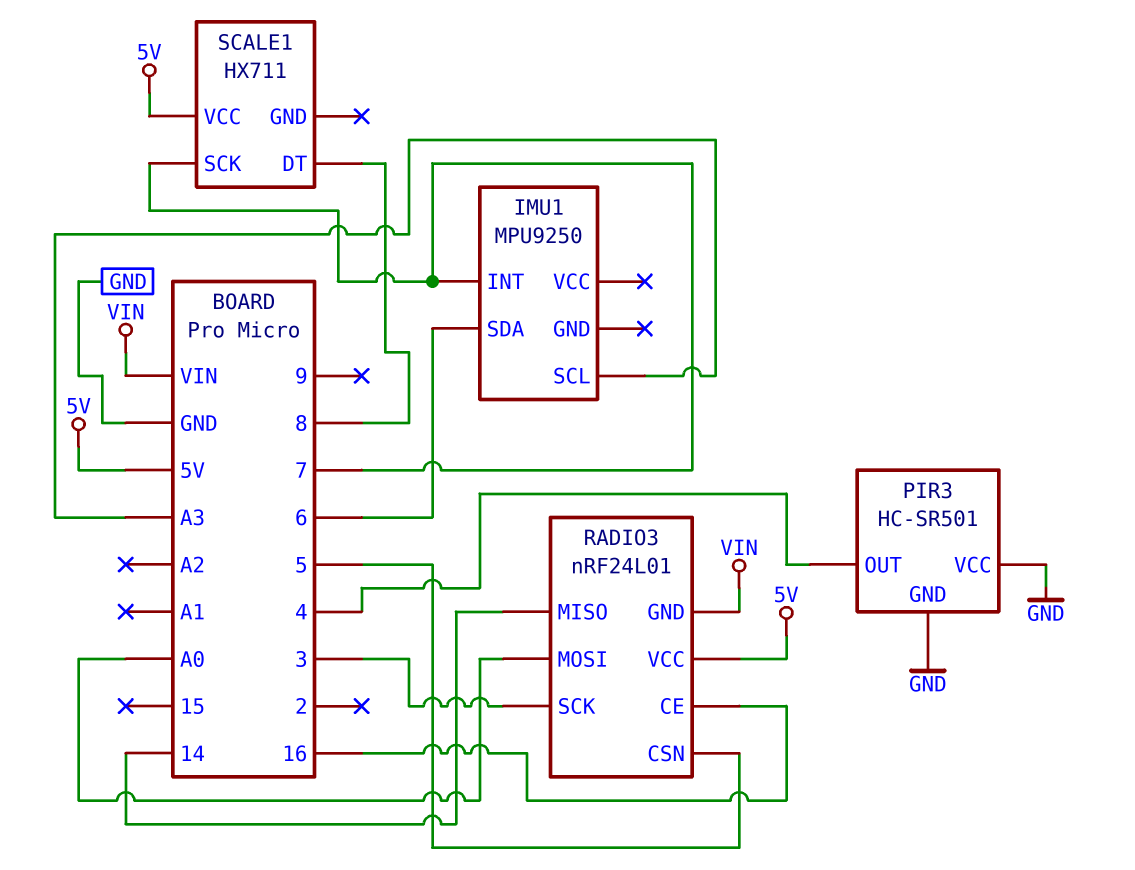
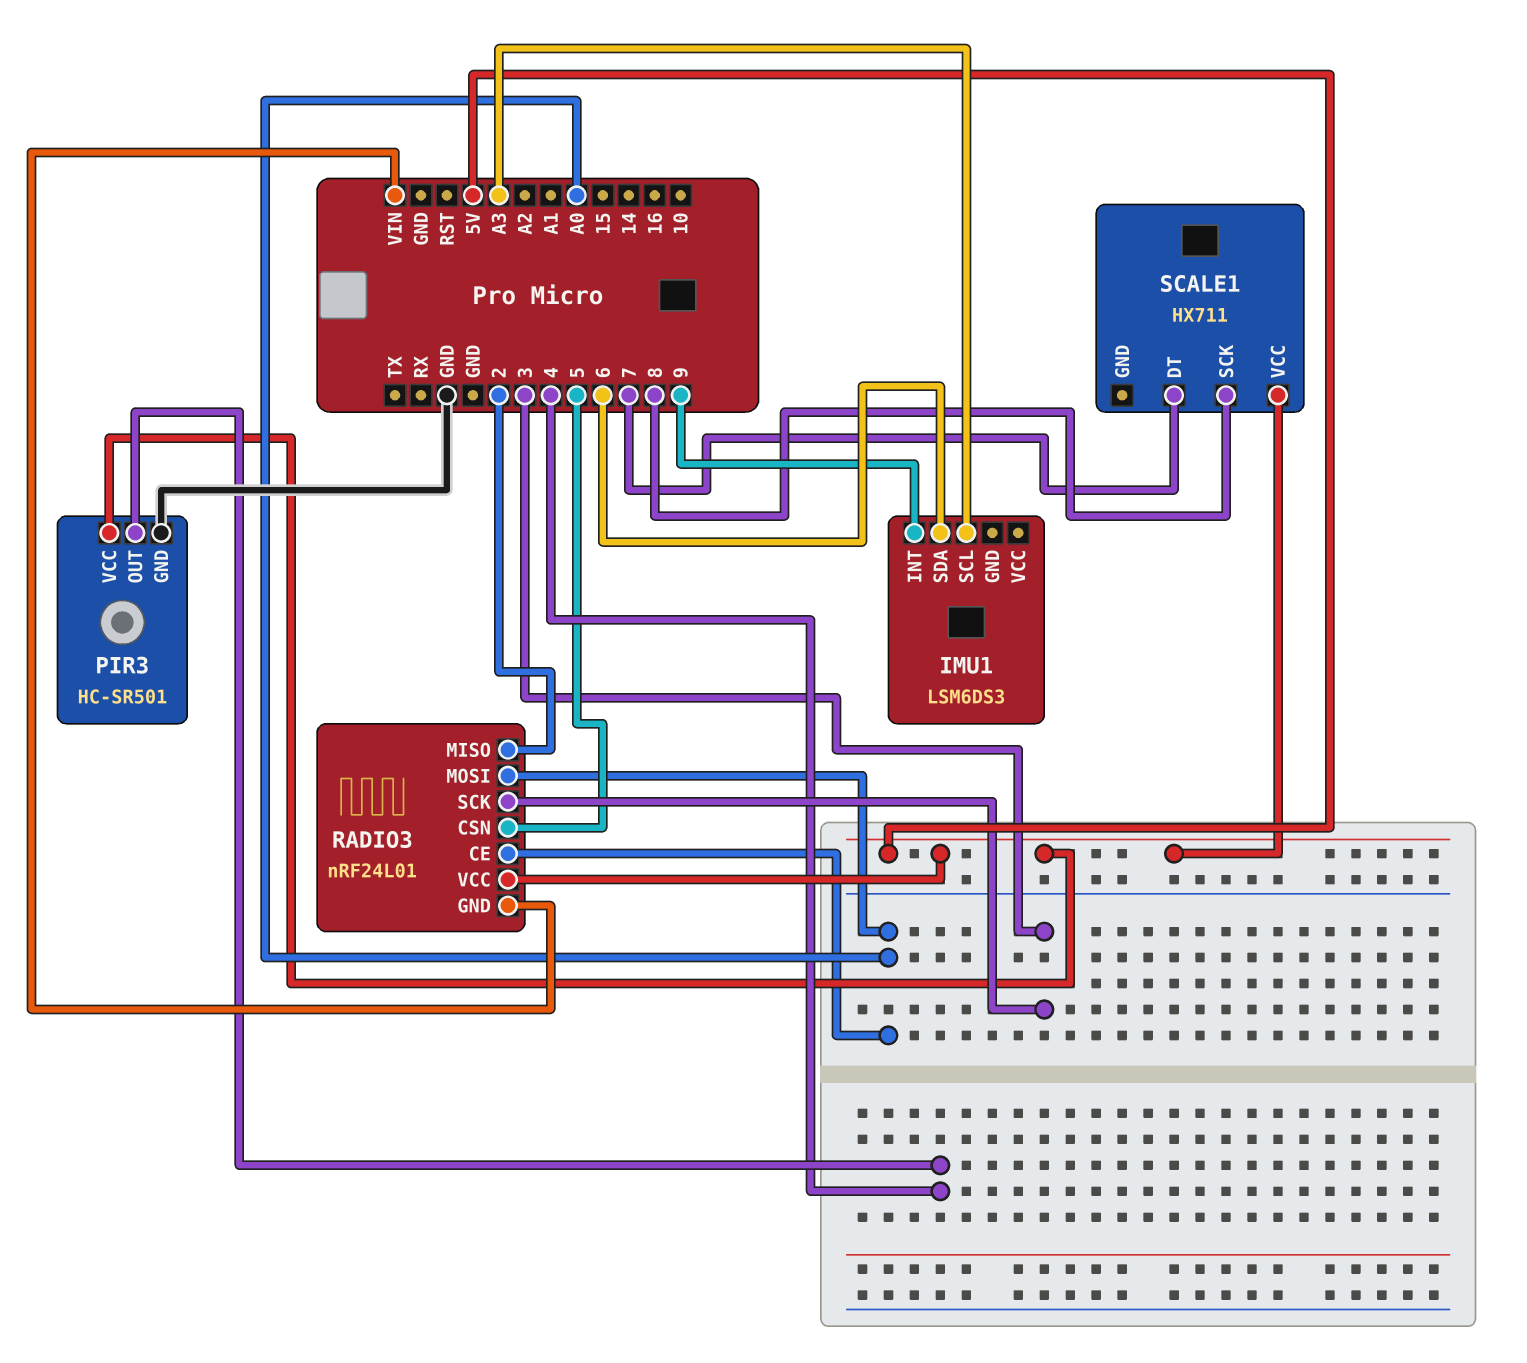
IMU1: MPU9250 -> LSM6DS3
IMU1 pin INT: 7 -> 9
PIR3 pin VCC: GND -> 5V
RADIO3 pin CE: 16 -> A0
RADIO3 pin MISO: 14 -> 2
SCALE1 pin DT: 8 -> 7
SCALE1 pin SCK: 7 -> 8

